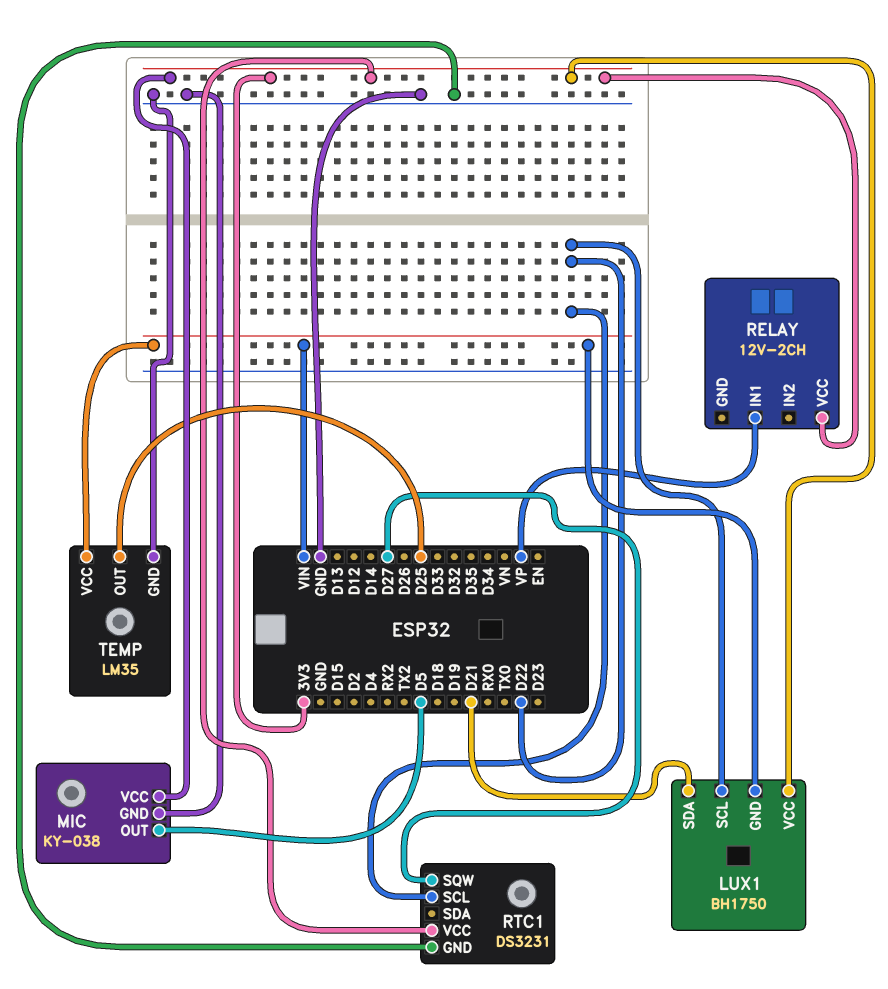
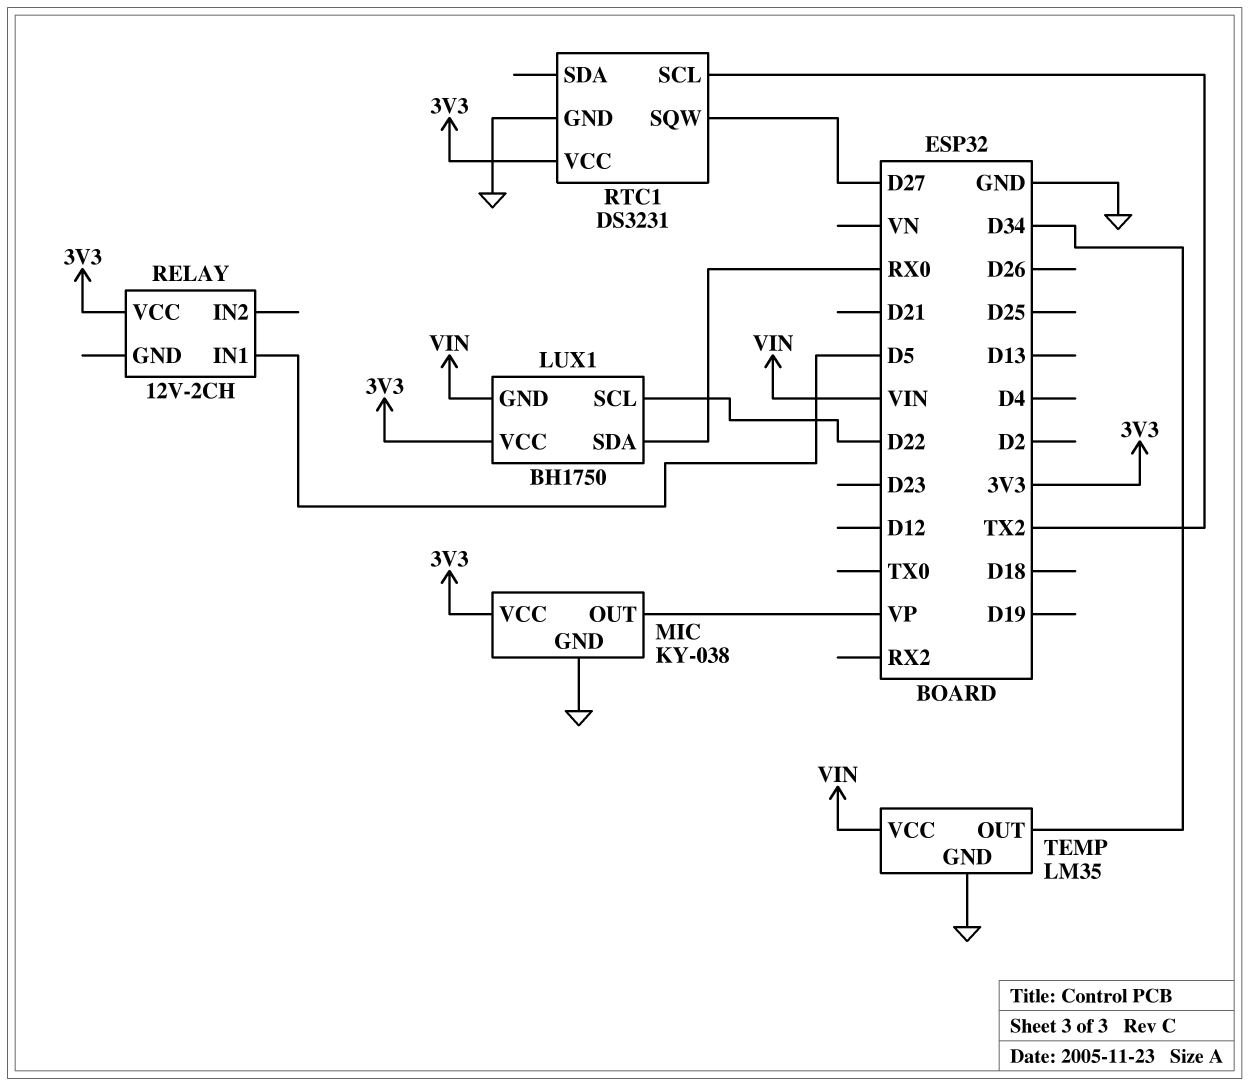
LUX1 pin SDA: D21 -> RX0
MIC pin OUT: D5 -> VP
RELAY pin IN1: VP -> D5
RTC1 pin SCL: D22 -> TX2
TEMP pin OUT: D25 -> D34

